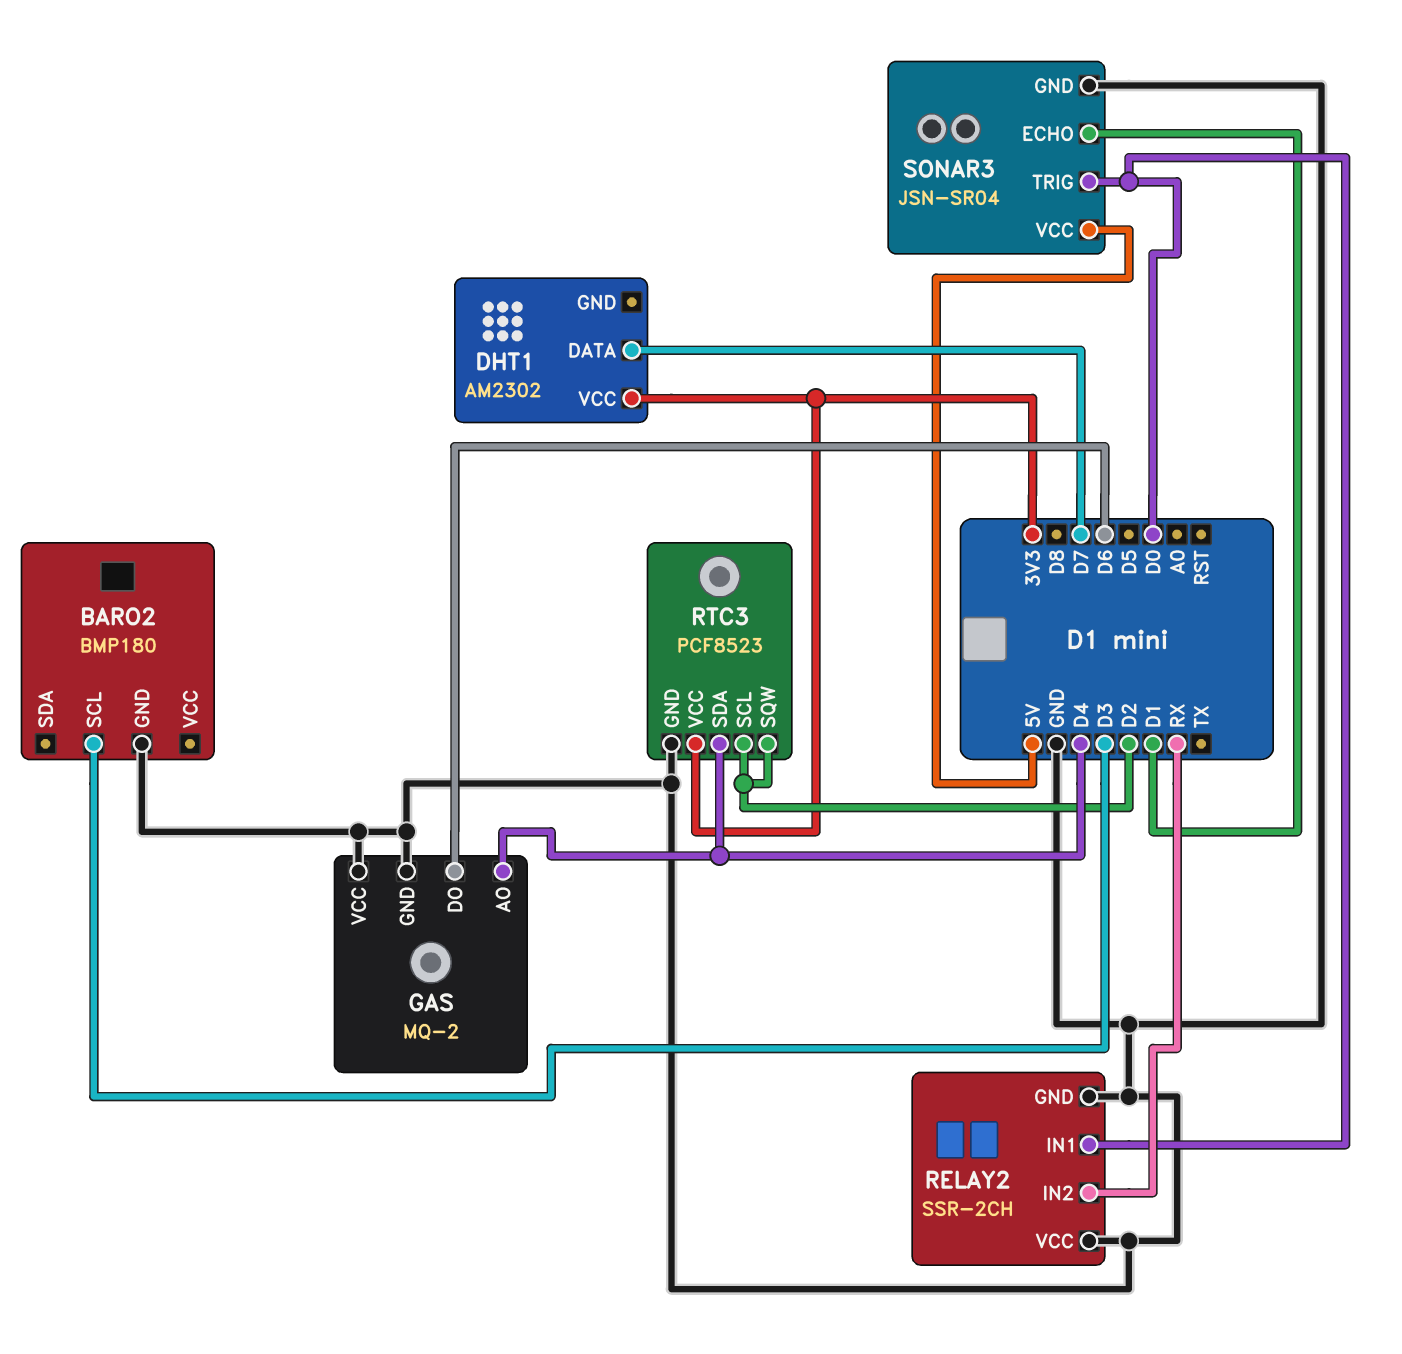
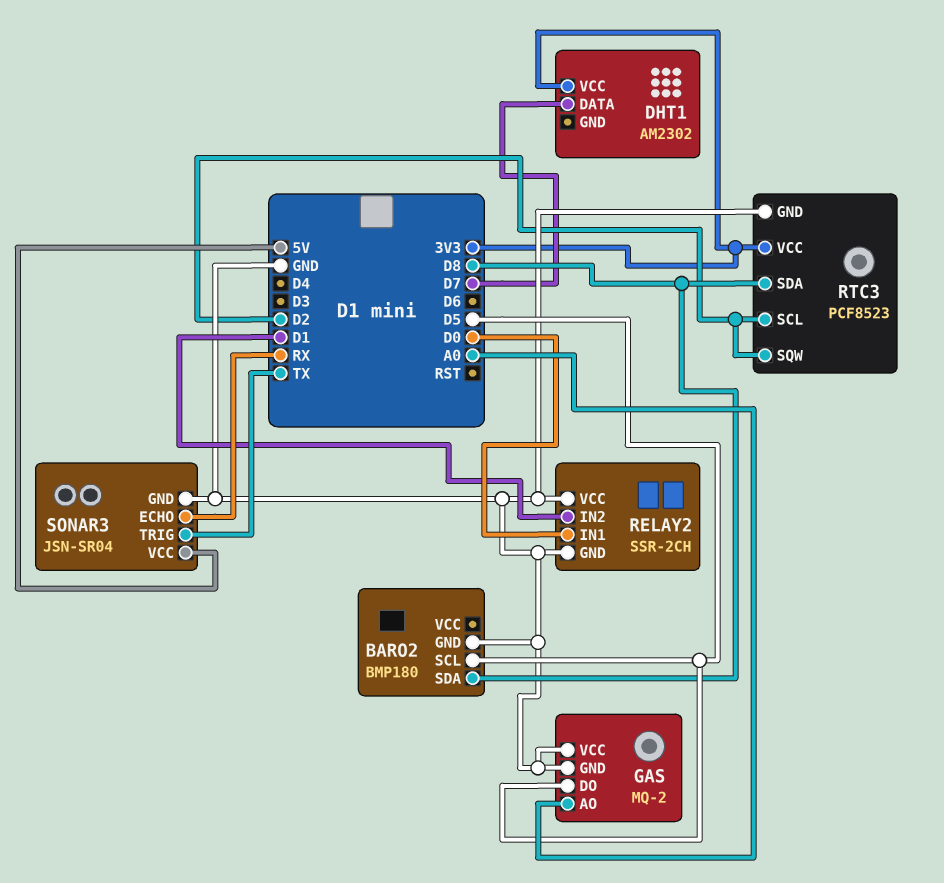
BARO2 pin SCL: D3 -> D5
BARO2 pin SDA: none -> D8
GAS pin AO: D4 -> A0
GAS pin DO: D6 -> D5
RELAY2 pin IN2: RX -> D1
RTC3 pin SDA: D4 -> D8
SONAR3 pin ECHO: D1 -> RX
SONAR3 pin TRIG: D0 -> TX

